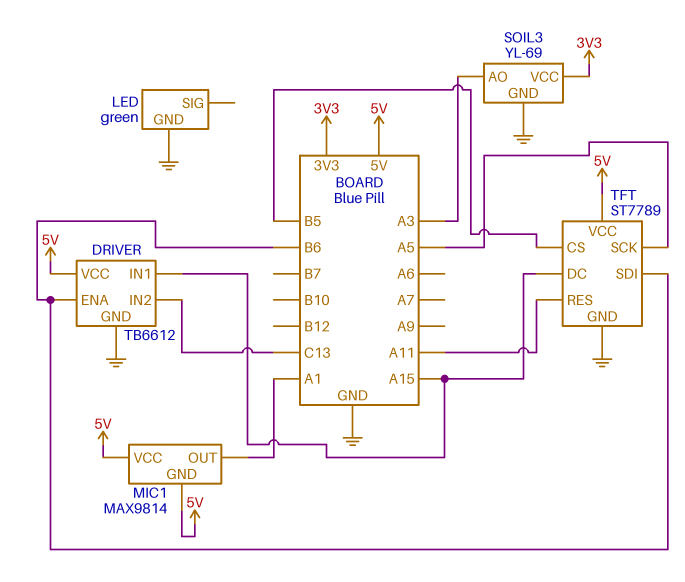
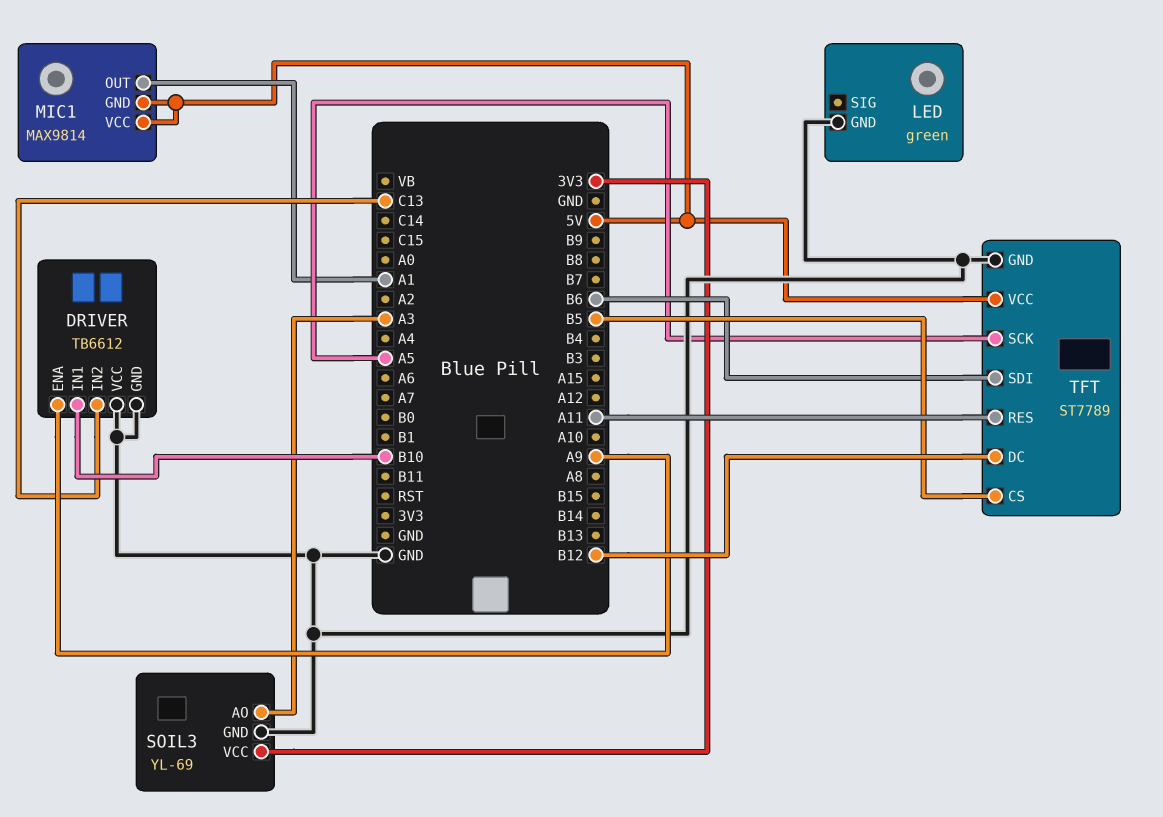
DRIVER pin ENA: B6 -> A9
DRIVER pin IN1: A15 -> B10
DRIVER pin VCC: 5V -> GND
TFT pin DC: A15 -> B12

